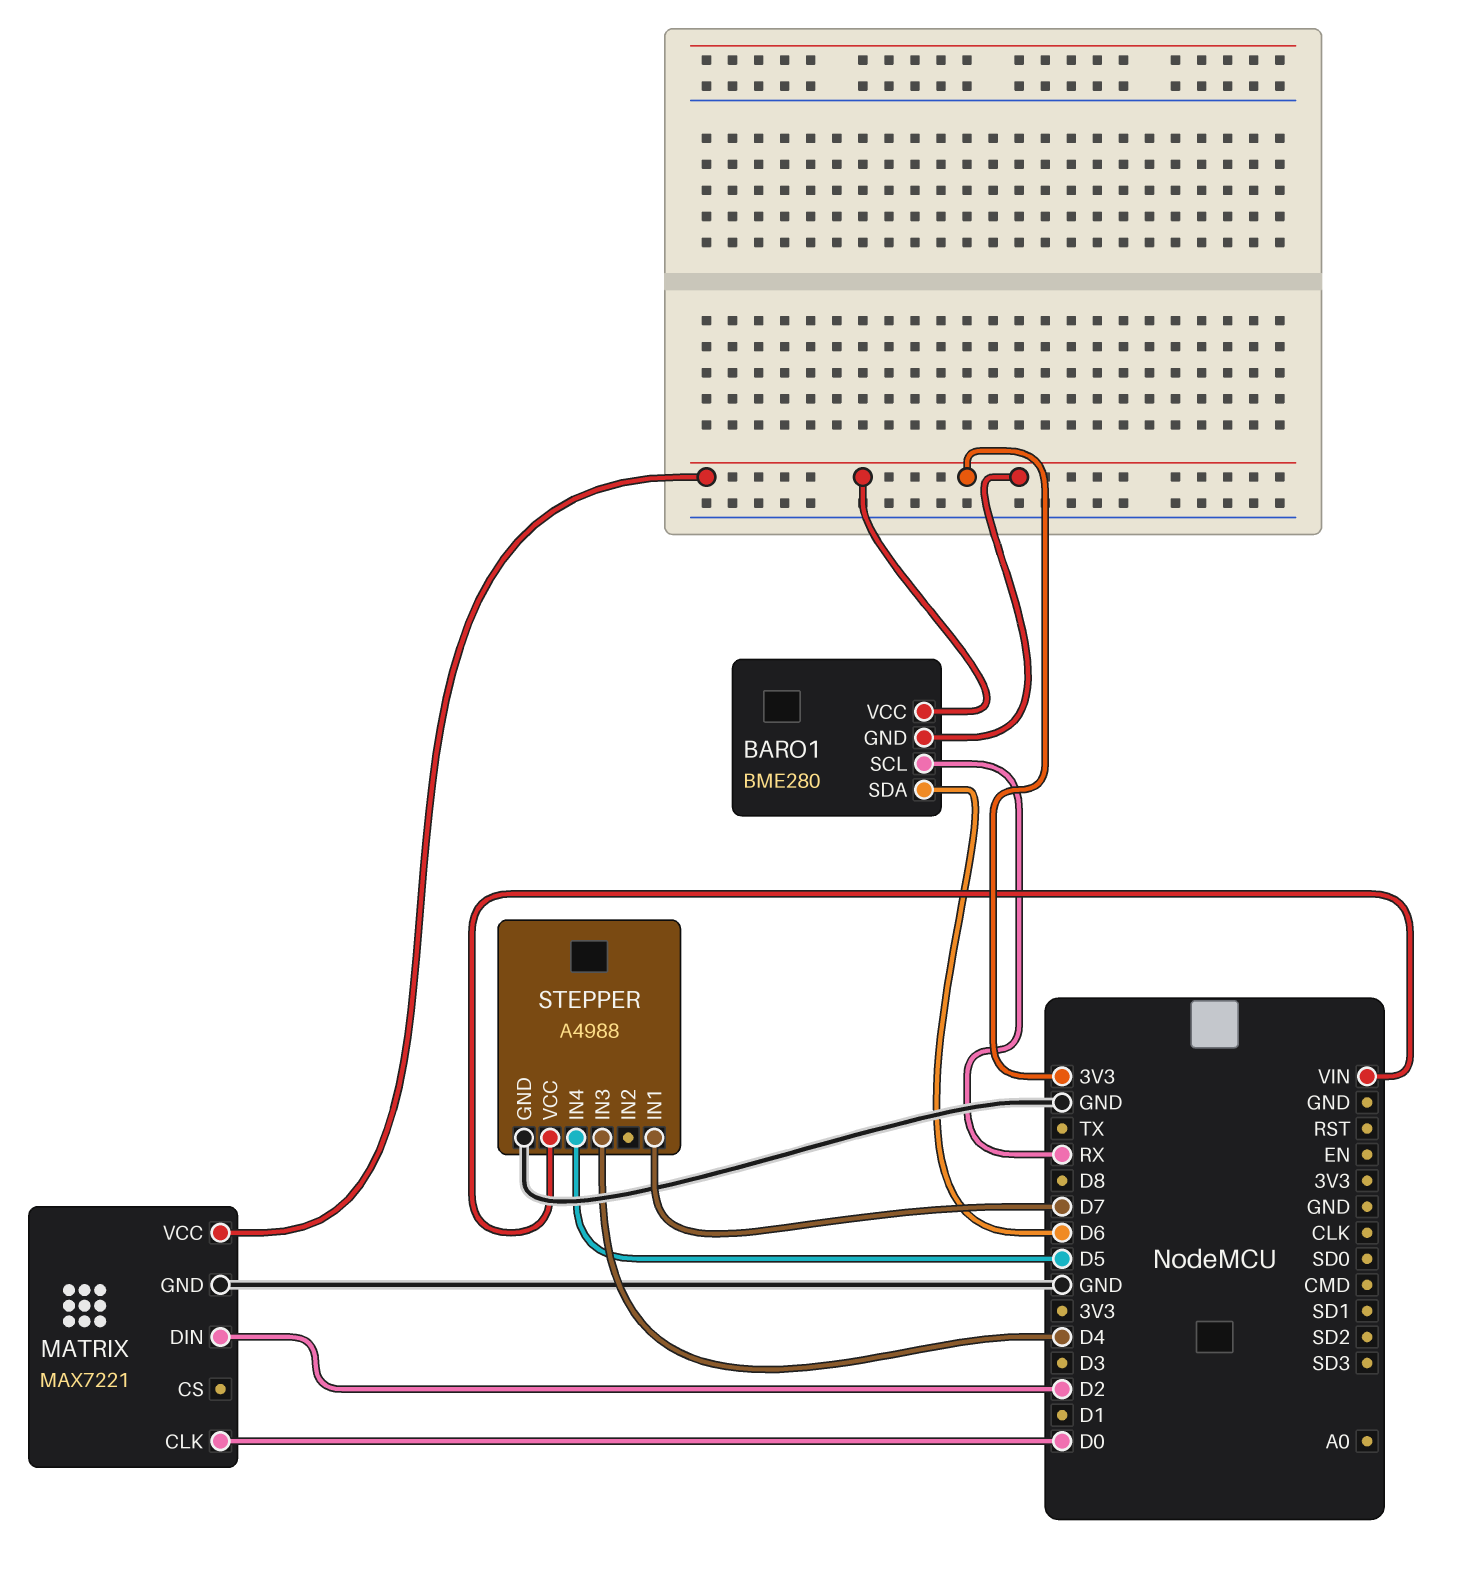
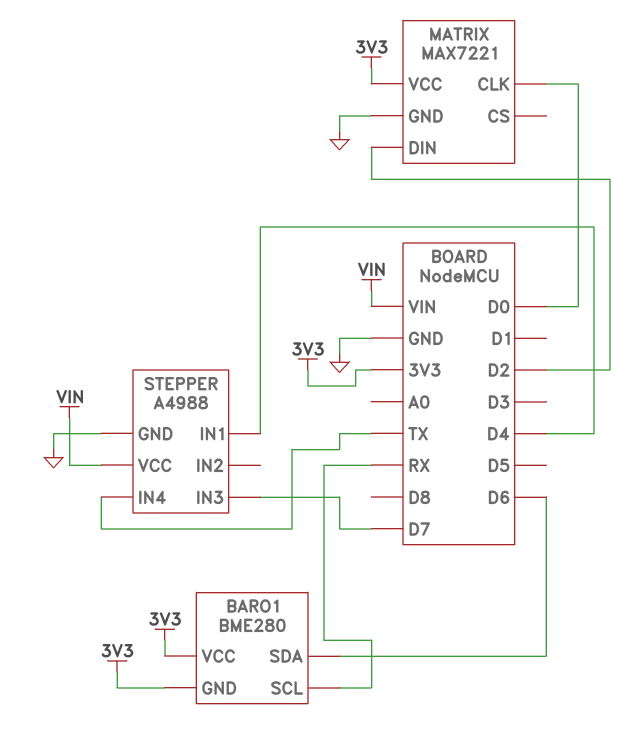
STEPPER pin IN1: D7 -> D4
STEPPER pin IN3: D4 -> D7
STEPPER pin IN4: D5 -> TX

